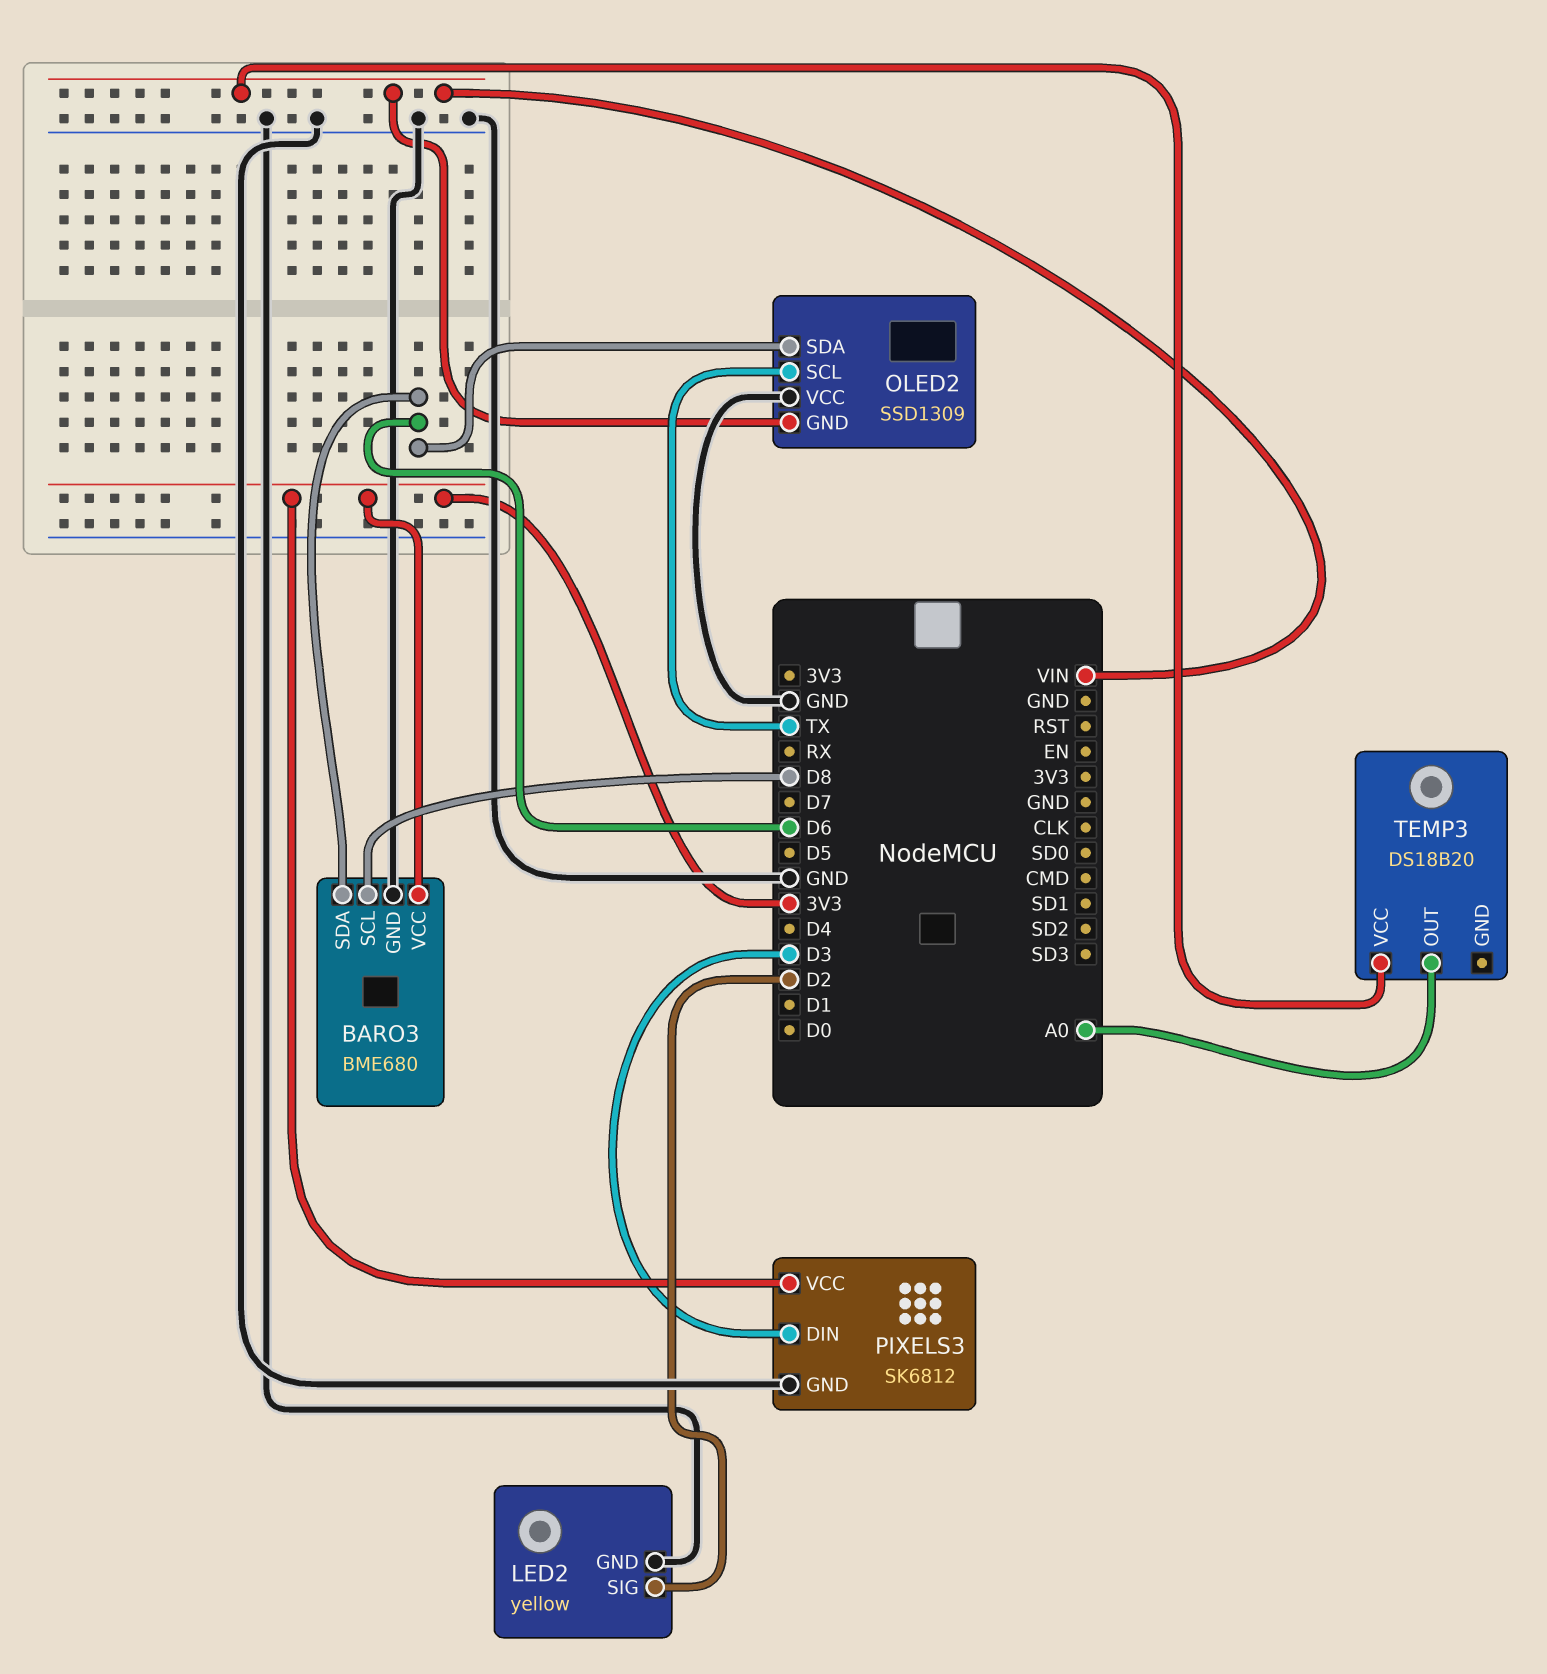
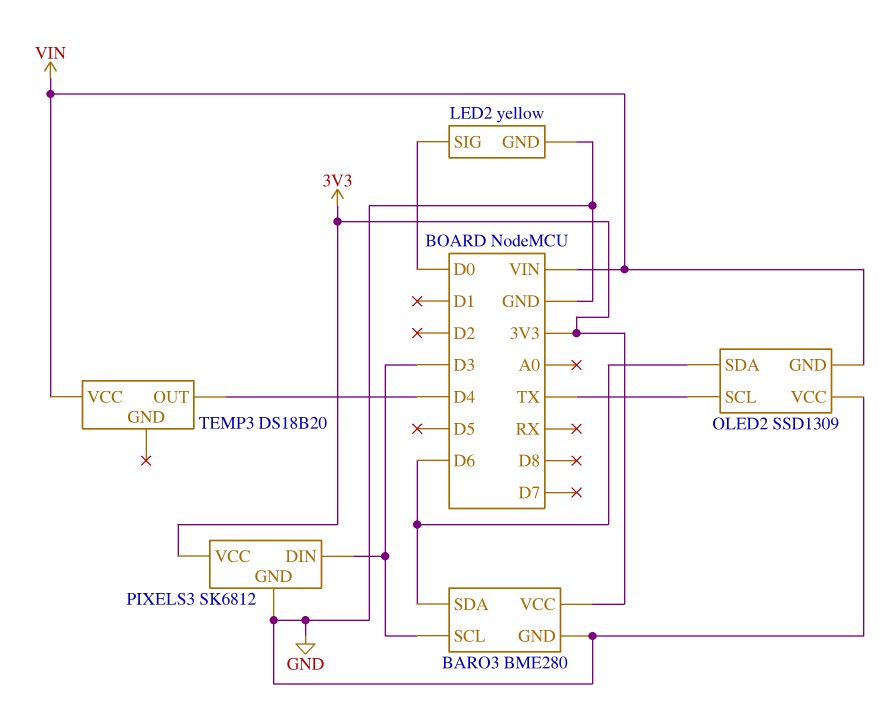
BARO3: BME680 -> BME280
BARO3 pin SCL: D8 -> D3
LED2 pin SIG: D2 -> D0
TEMP3 pin OUT: A0 -> D4

